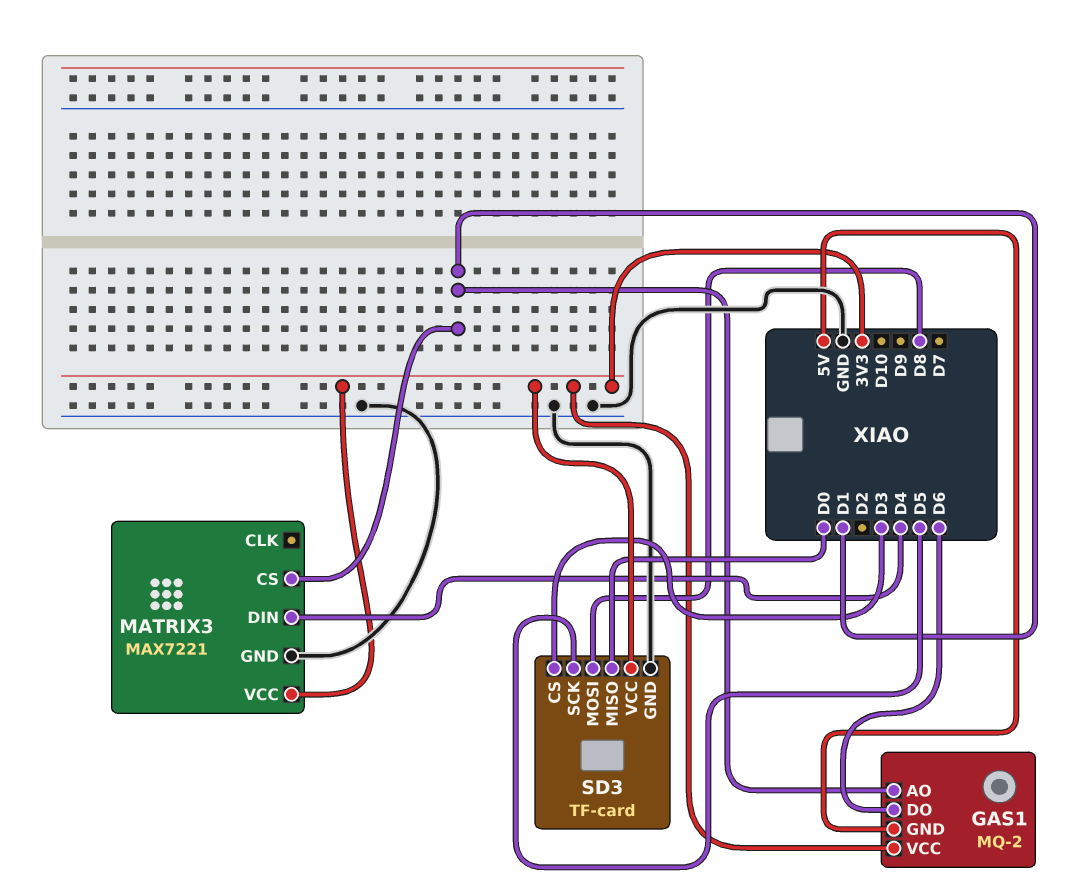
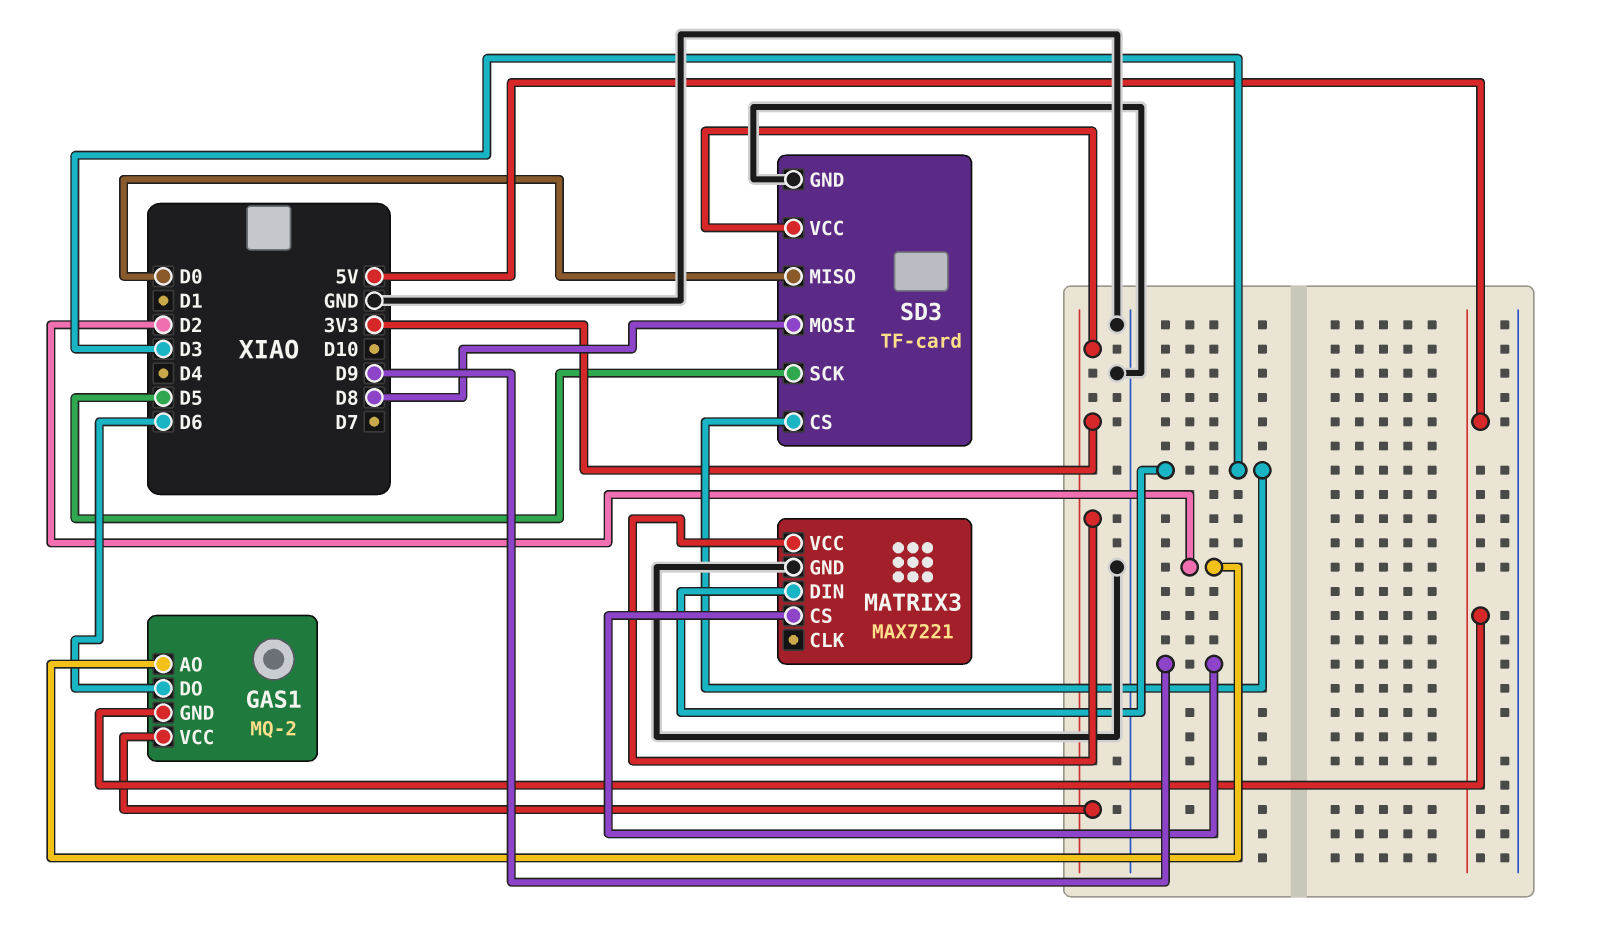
GAS1 pin AO: D1 -> D2
MATRIX3 pin CS: D1 -> D9
MATRIX3 pin DIN: D4 -> D3

